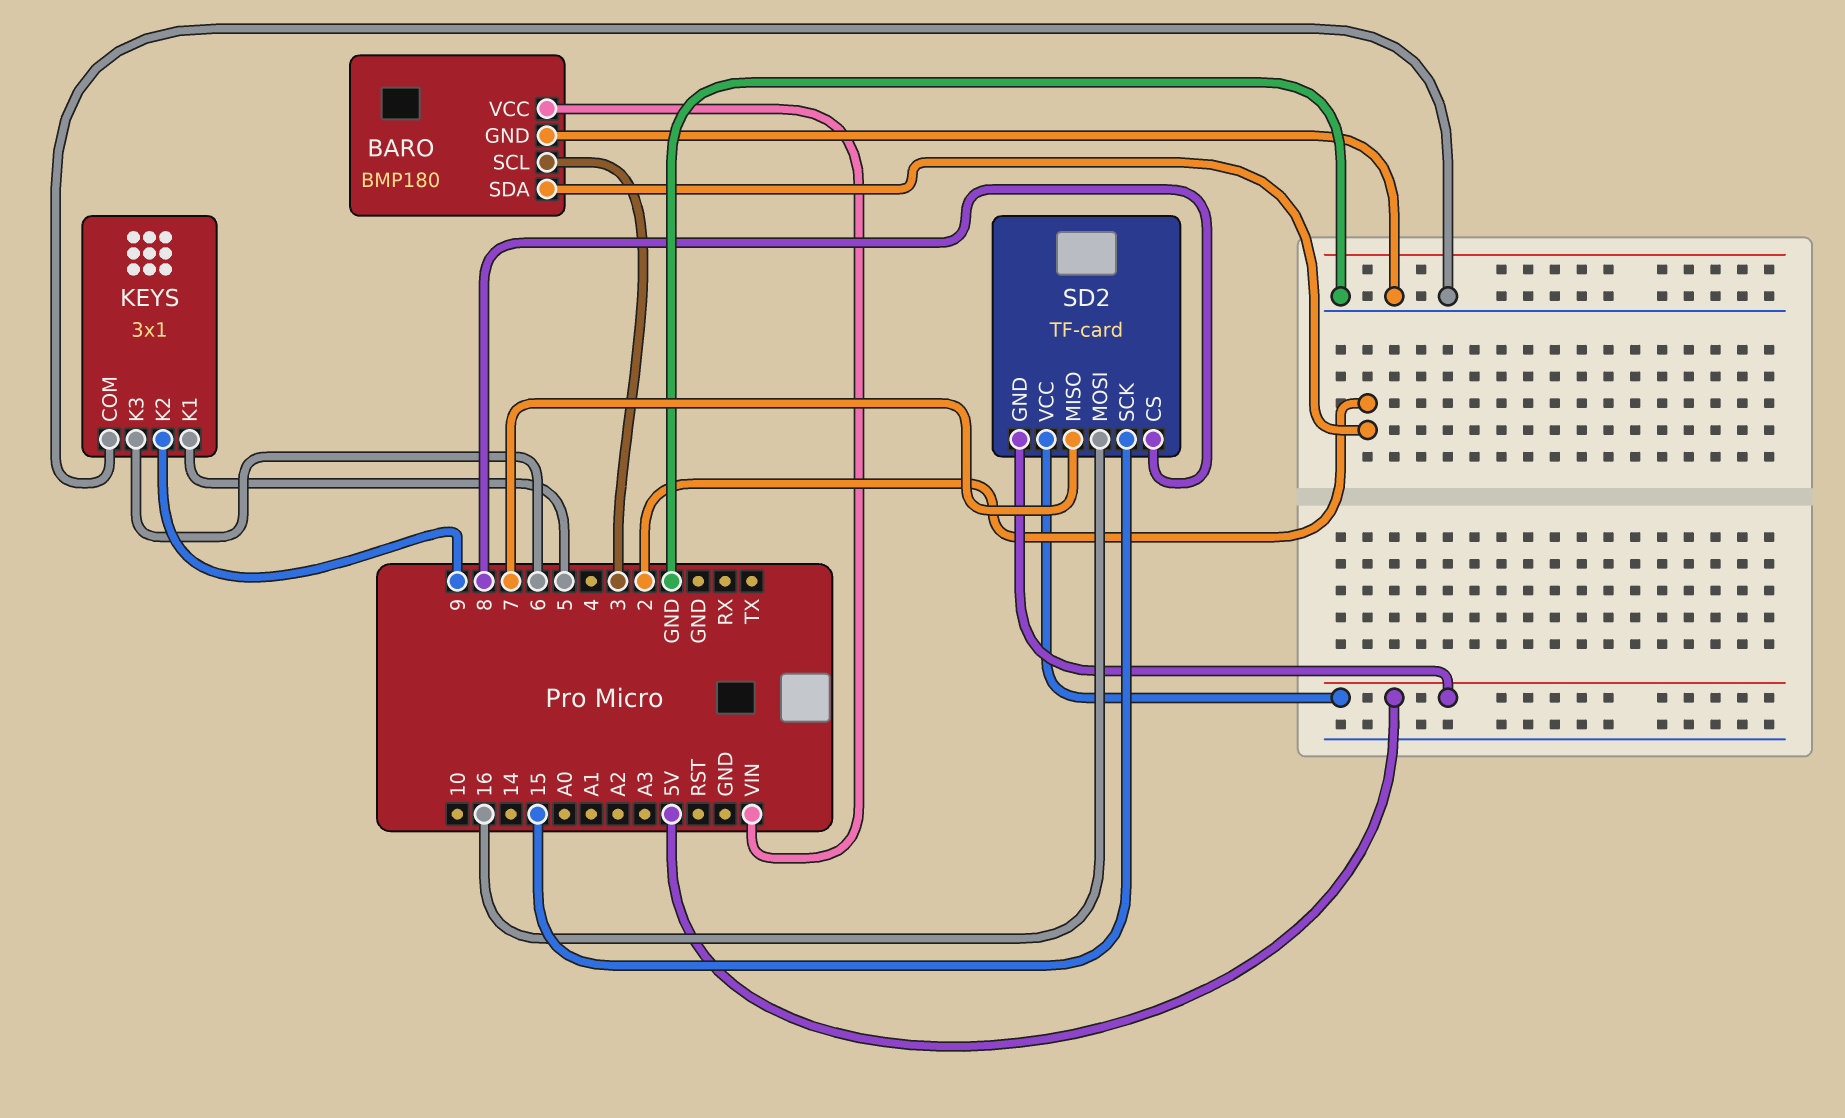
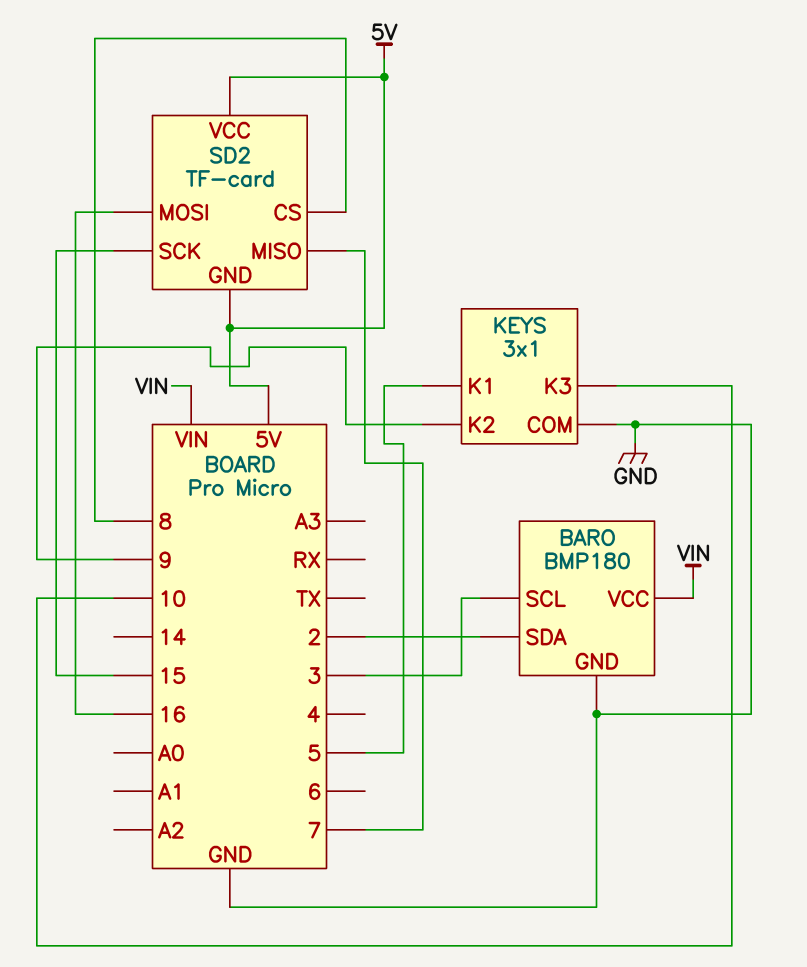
KEYS pin K3: 6 -> 10

